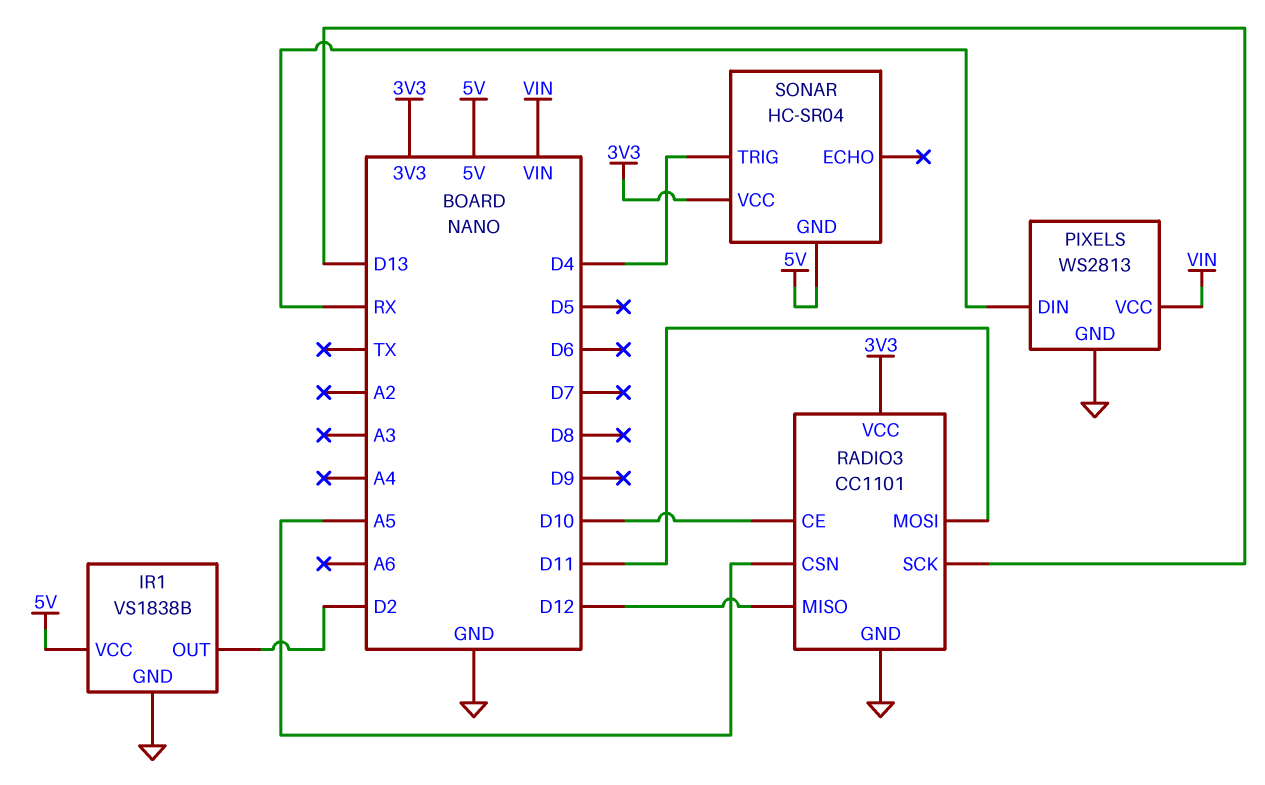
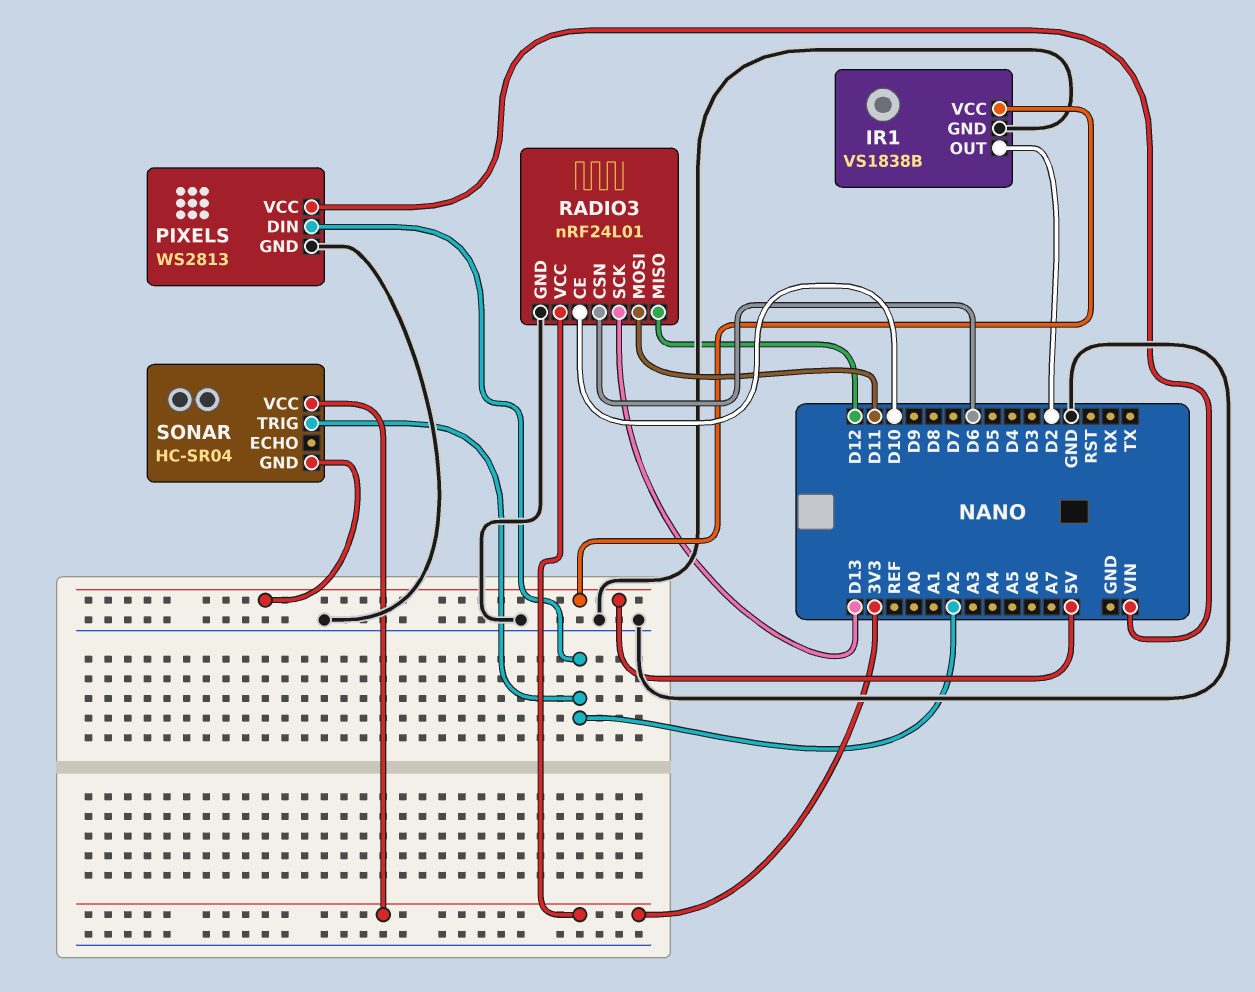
PIXELS pin DIN: RX -> A2
RADIO3: CC1101 -> nRF24L01
RADIO3 pin CSN: A5 -> D6
SONAR pin TRIG: D4 -> A2

